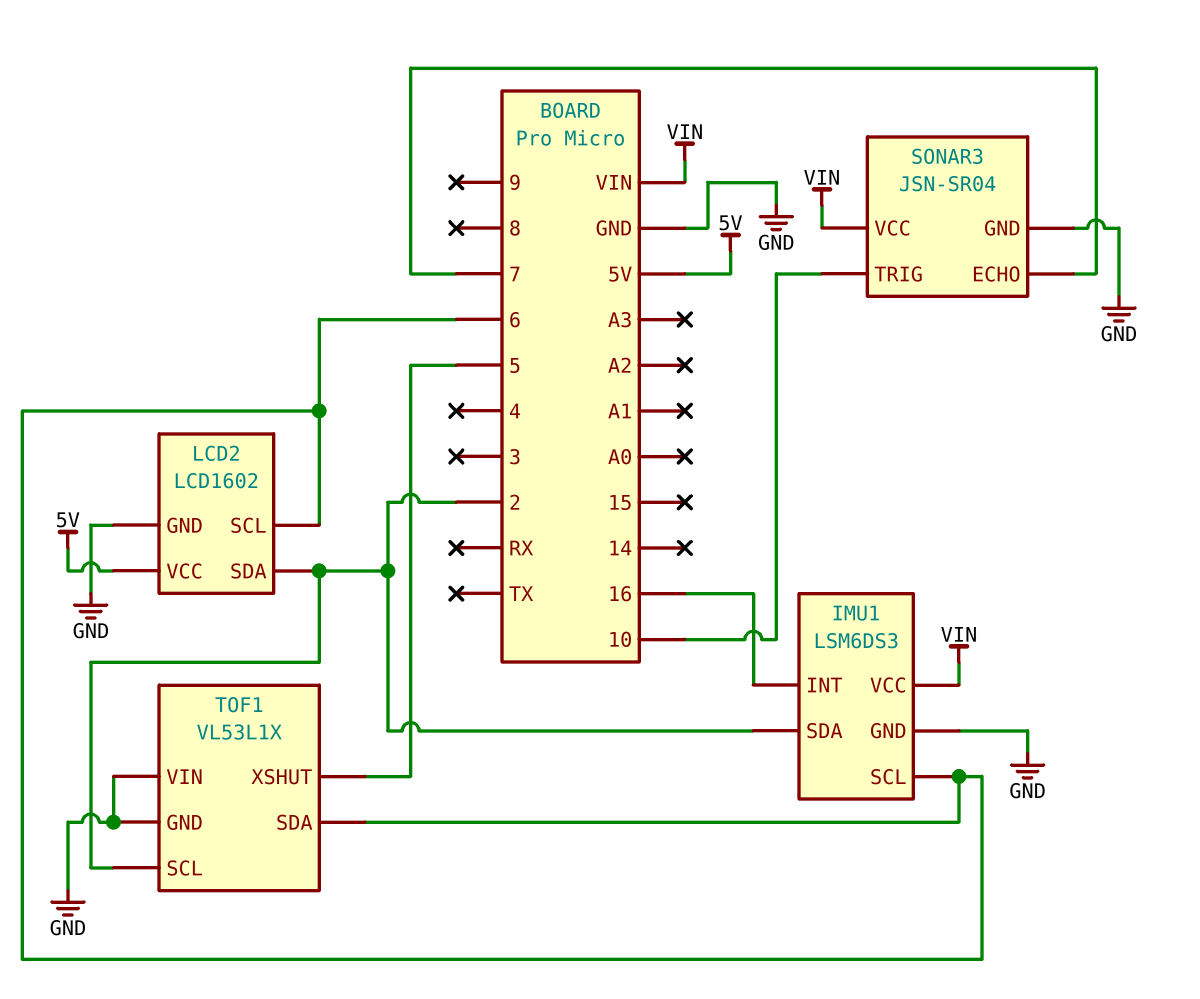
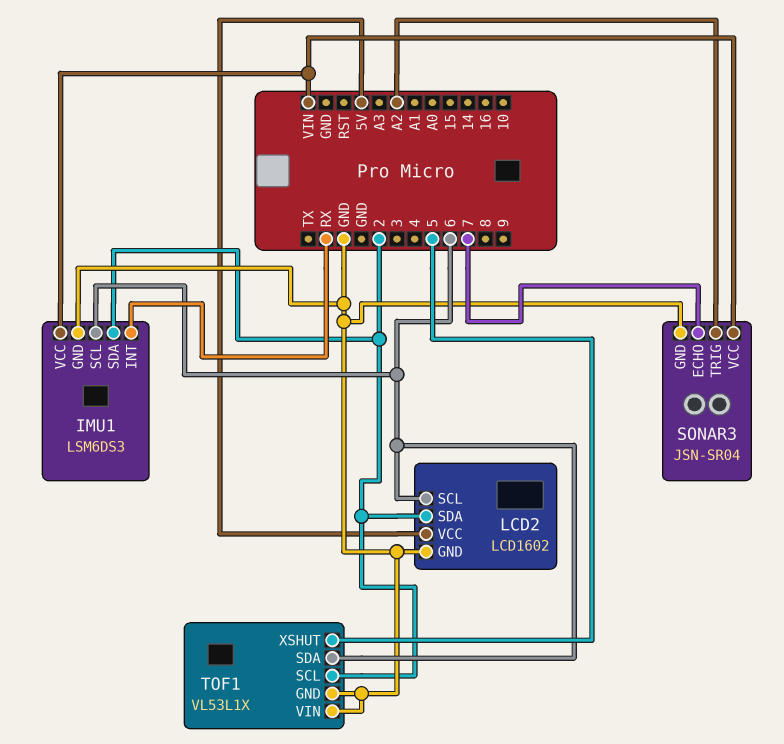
IMU1 pin INT: 16 -> RX
SONAR3 pin TRIG: 10 -> A2

